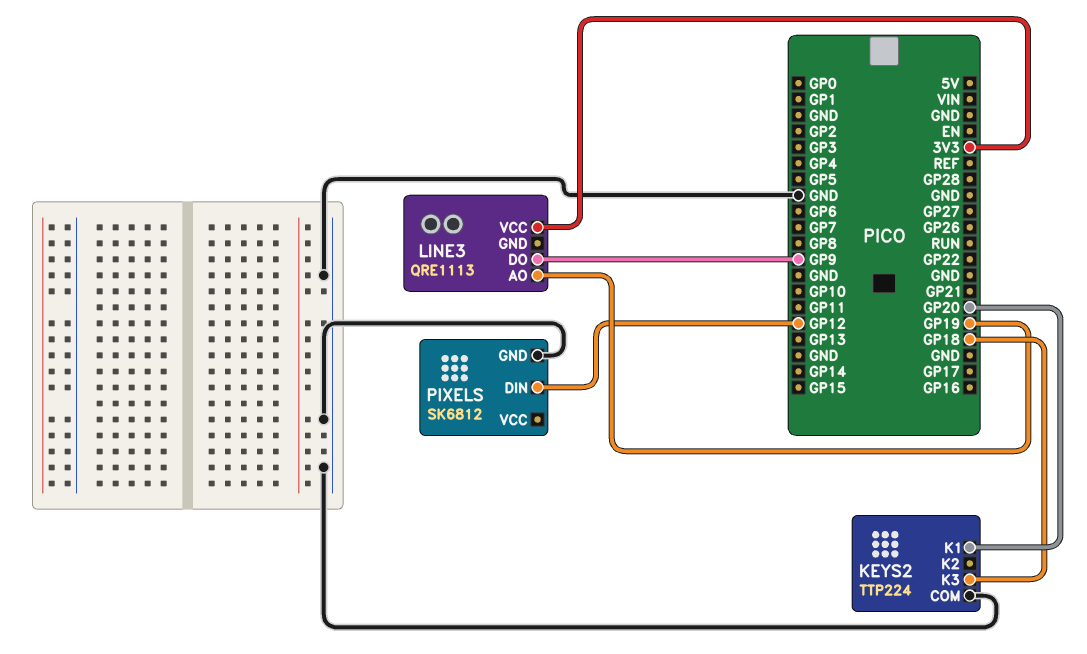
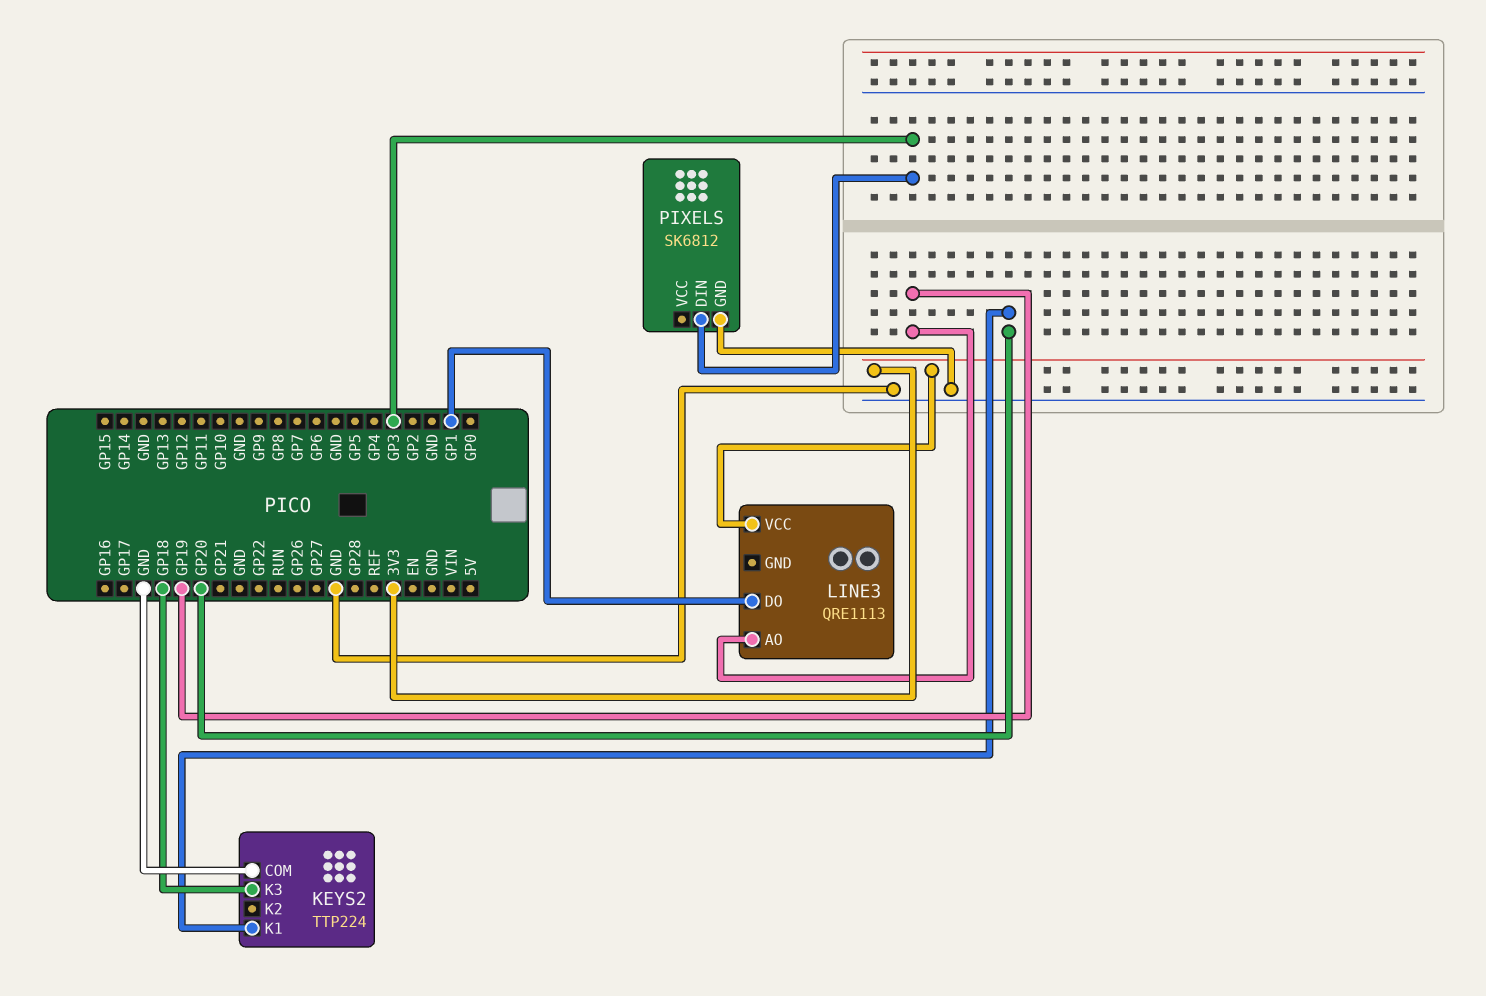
LINE3 pin DO: GP9 -> GP1
PIXELS pin DIN: GP12 -> GP3

